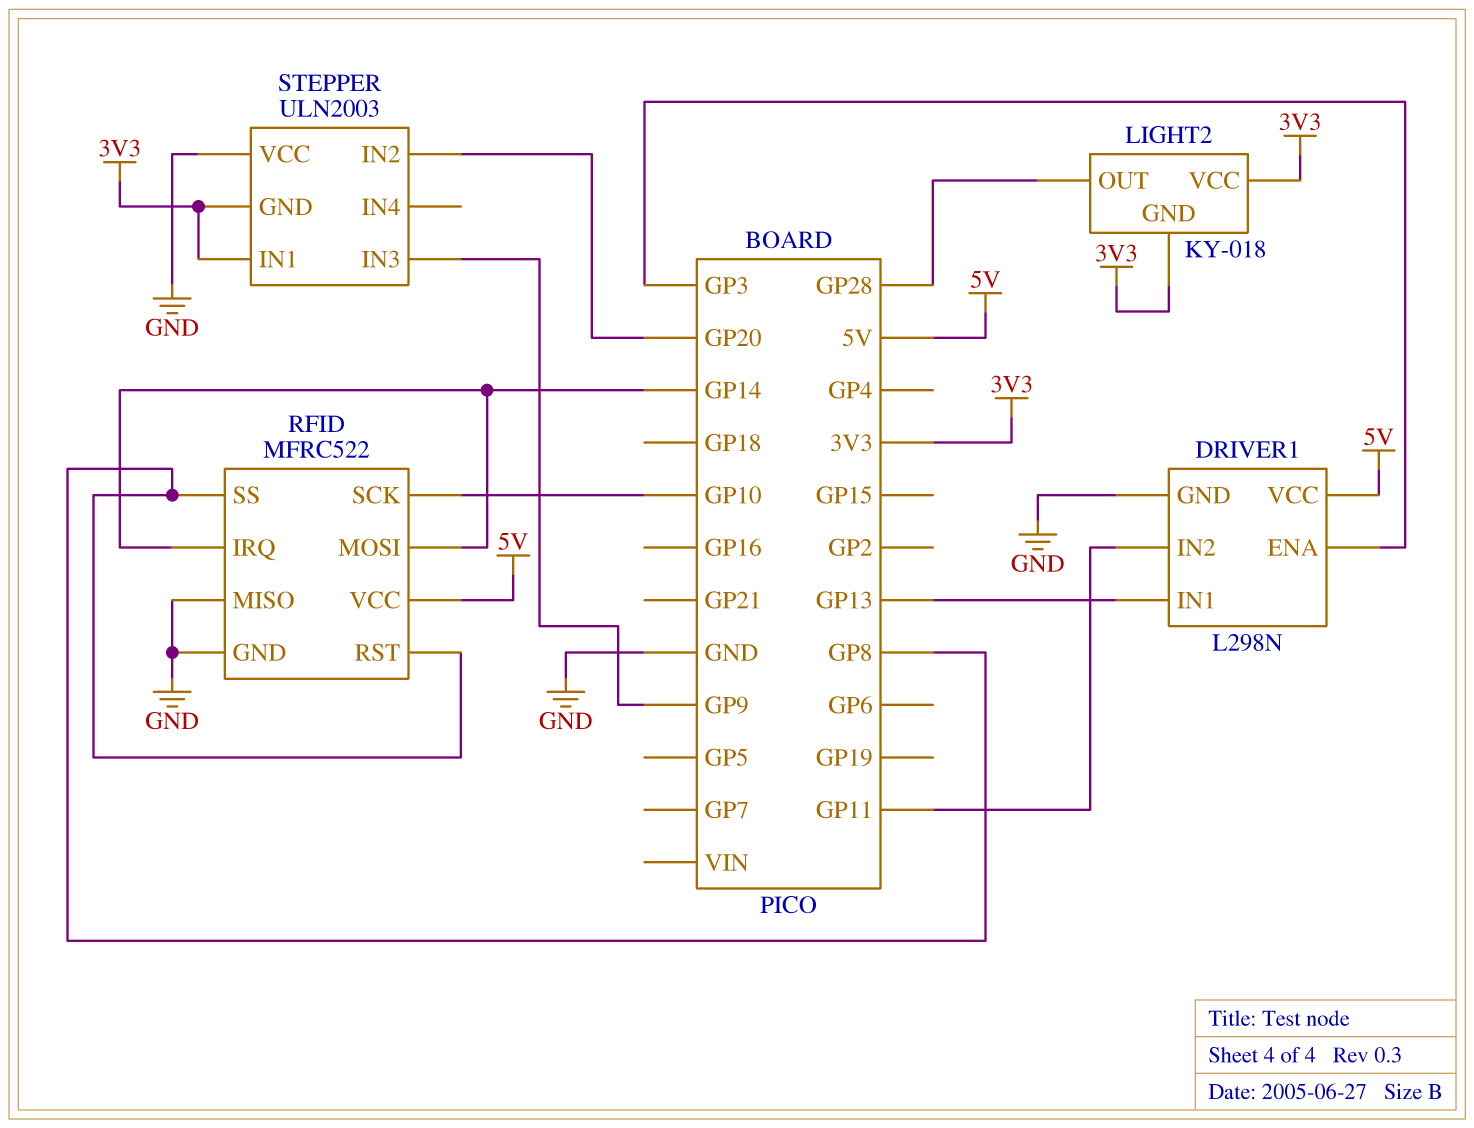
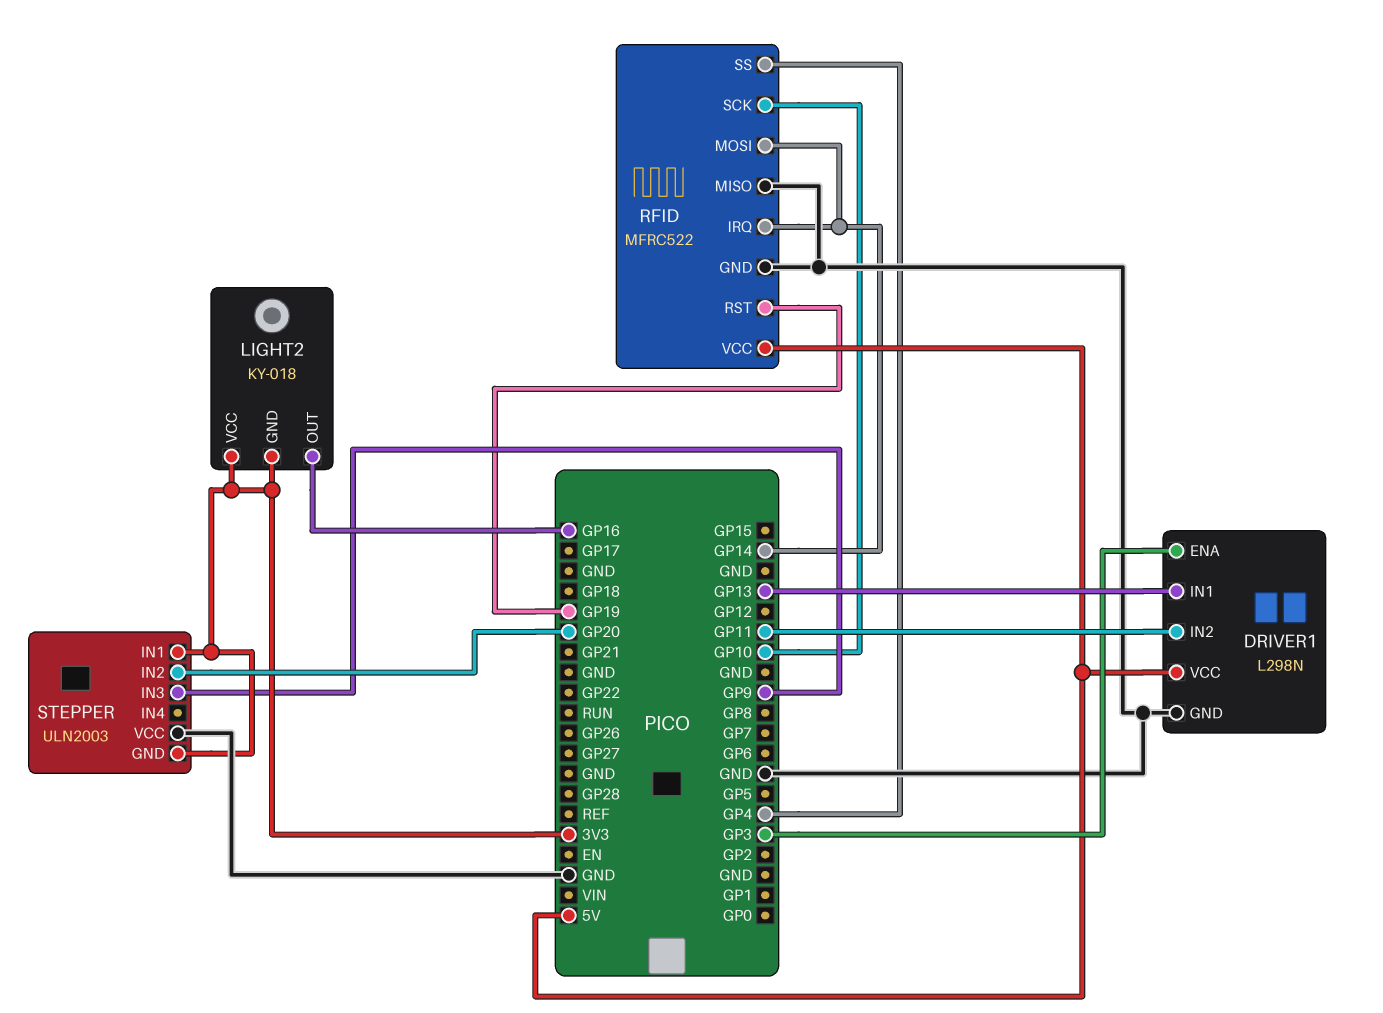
LIGHT2 pin OUT: GP28 -> GP16
RFID pin RST: GP8 -> GP19
RFID pin SS: GP8 -> GP4

